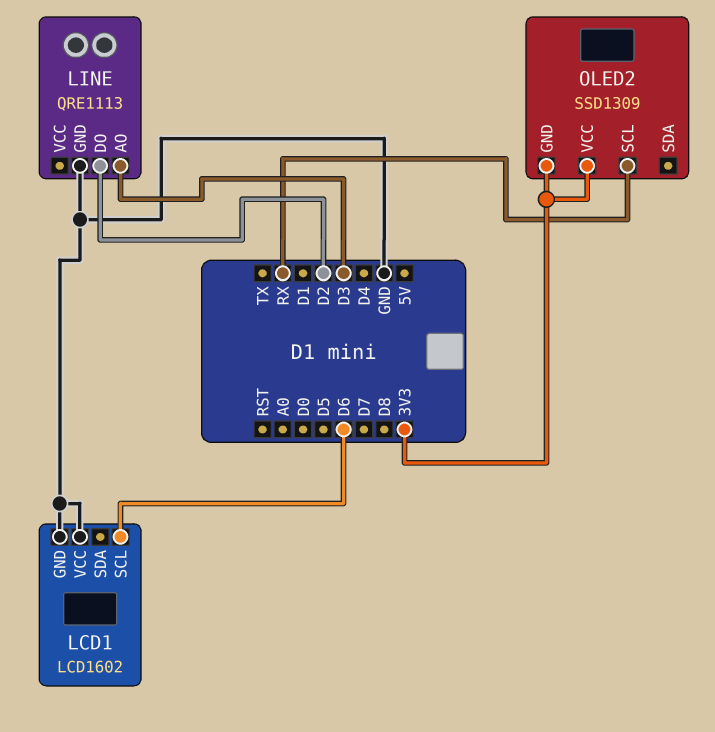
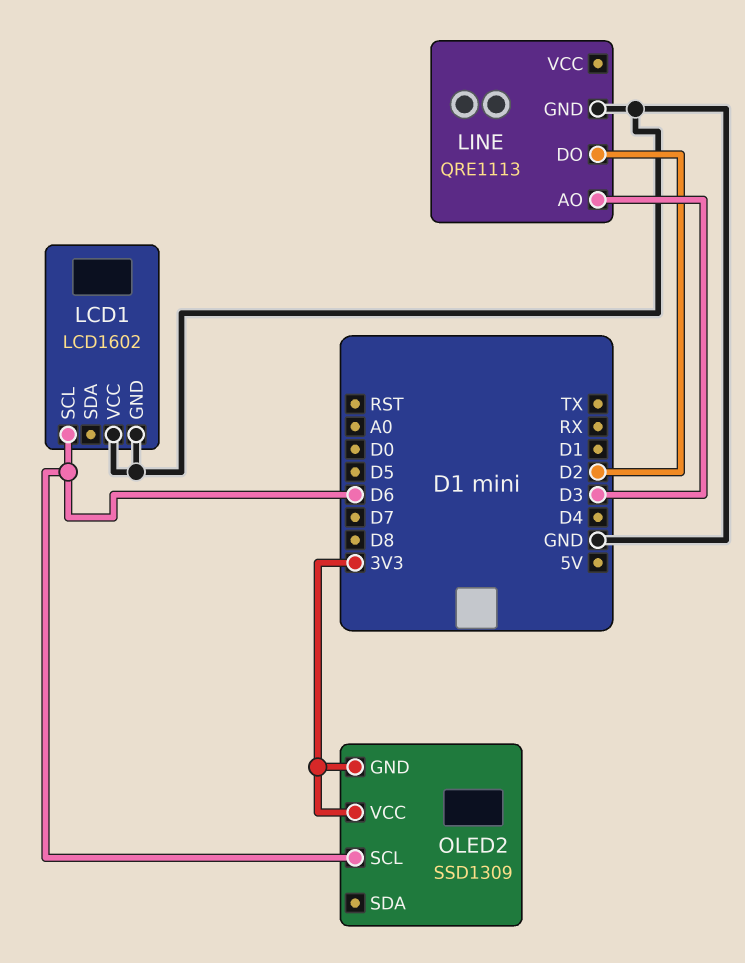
OLED2 pin SCL: RX -> D6

